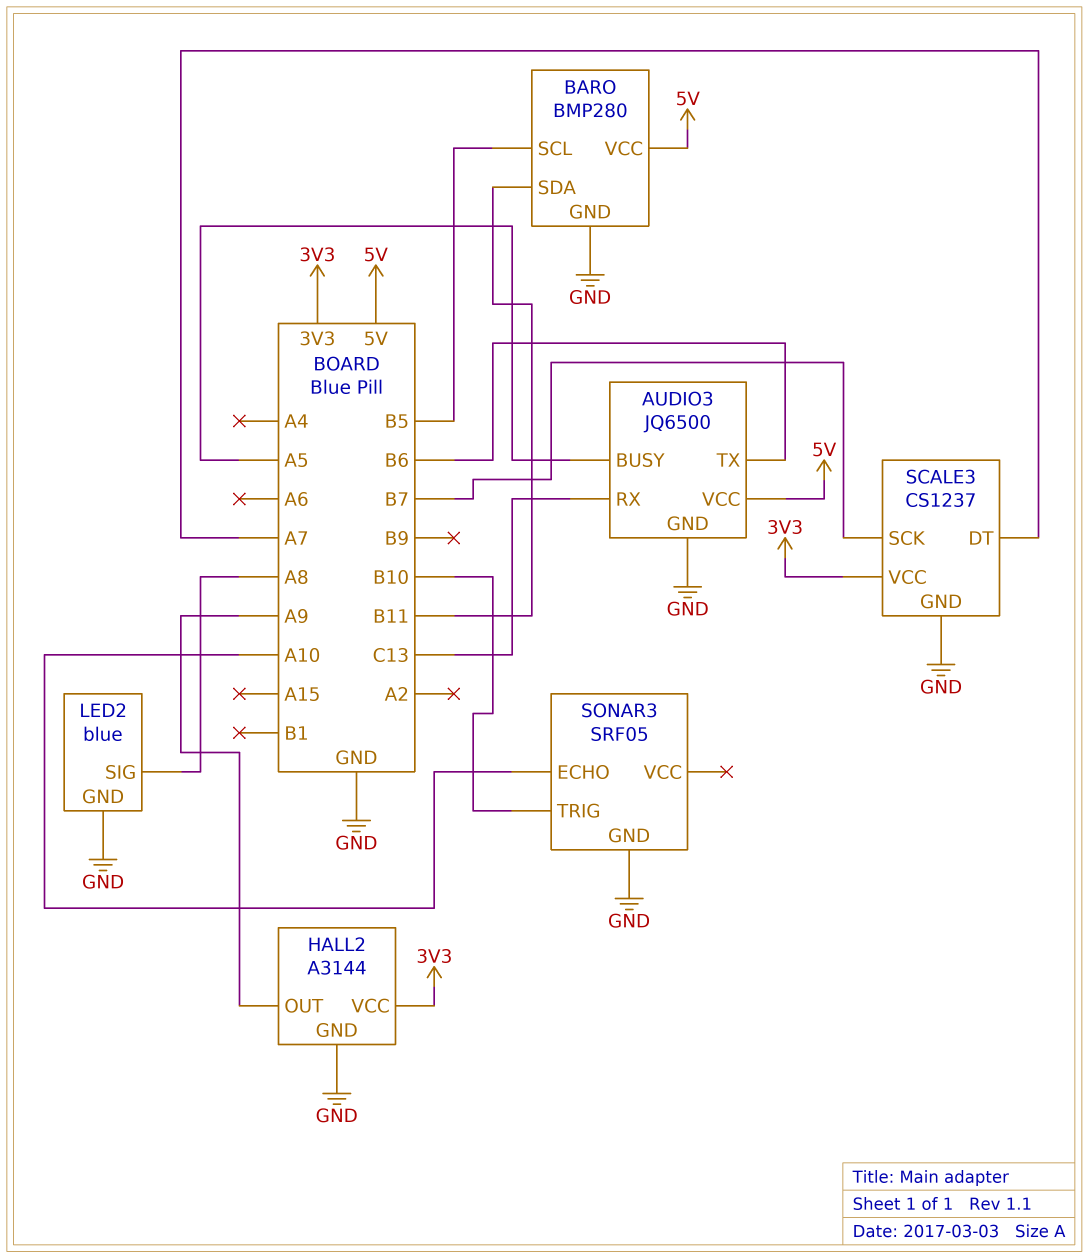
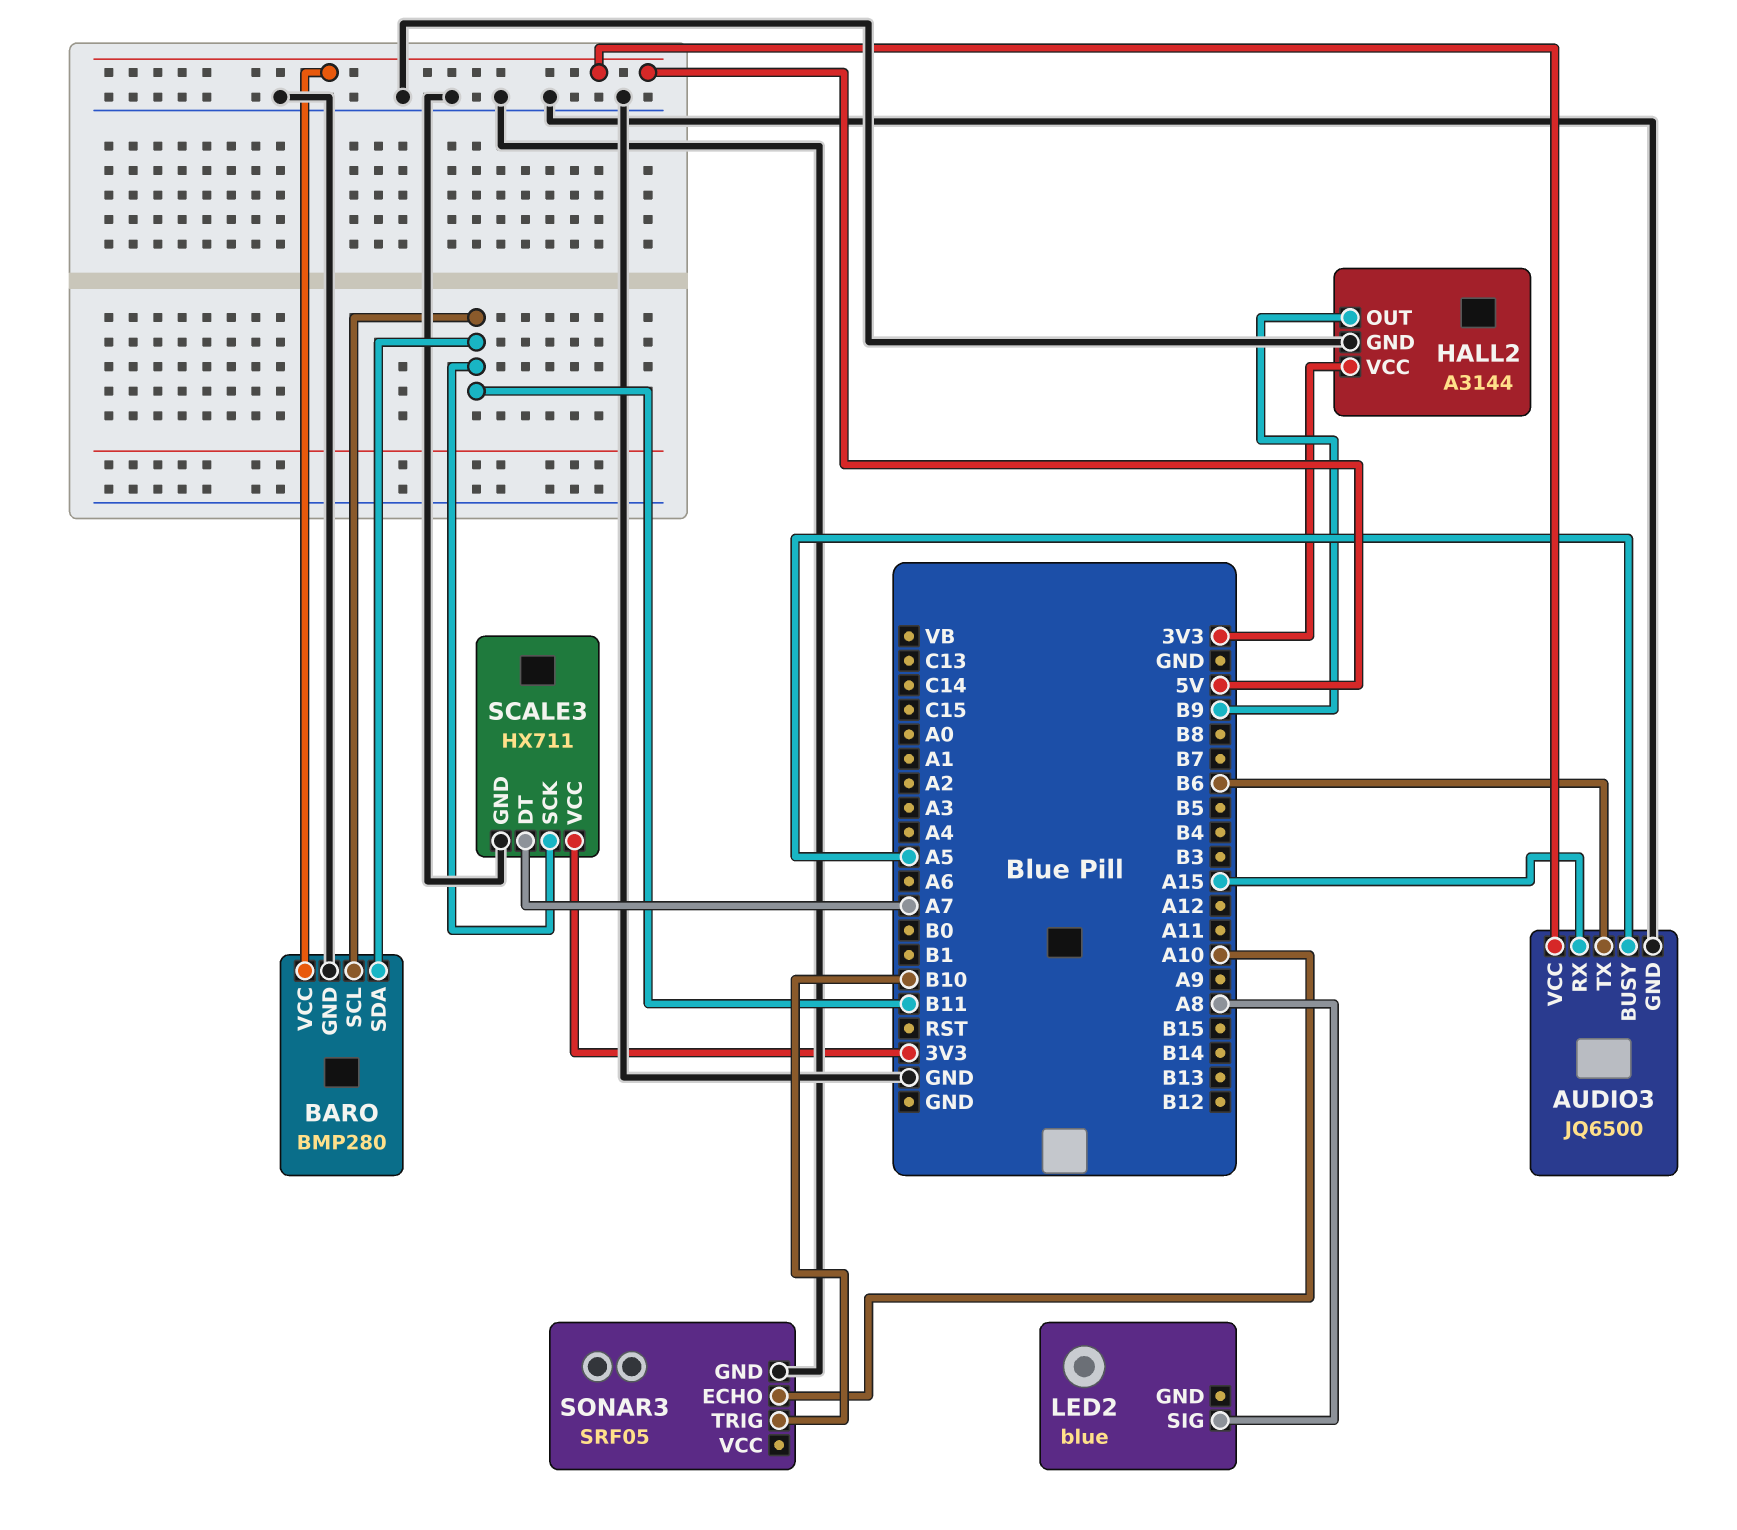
AUDIO3 pin RX: C13 -> A15
BARO pin SCL: B5 -> B11
HALL2 pin OUT: A9 -> B9
LED2 pin GND: GND -> none
SCALE3: CS1237 -> HX711
SCALE3 pin SCK: B7 -> B11

